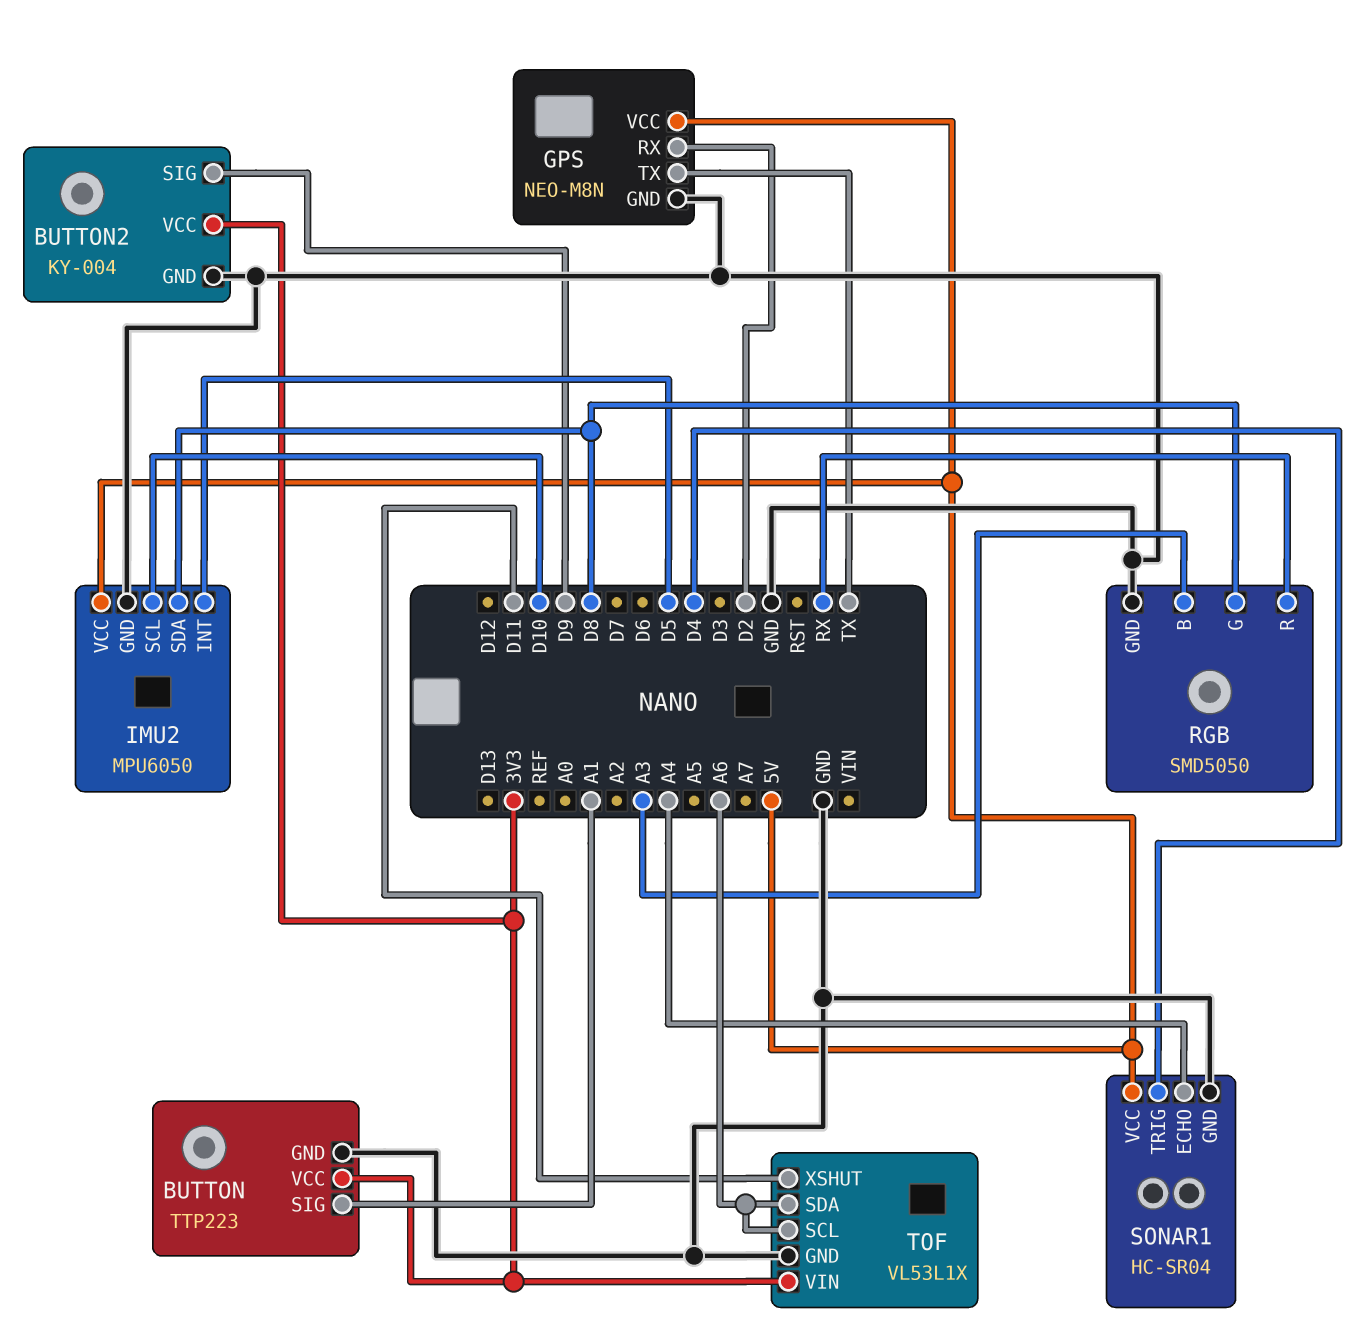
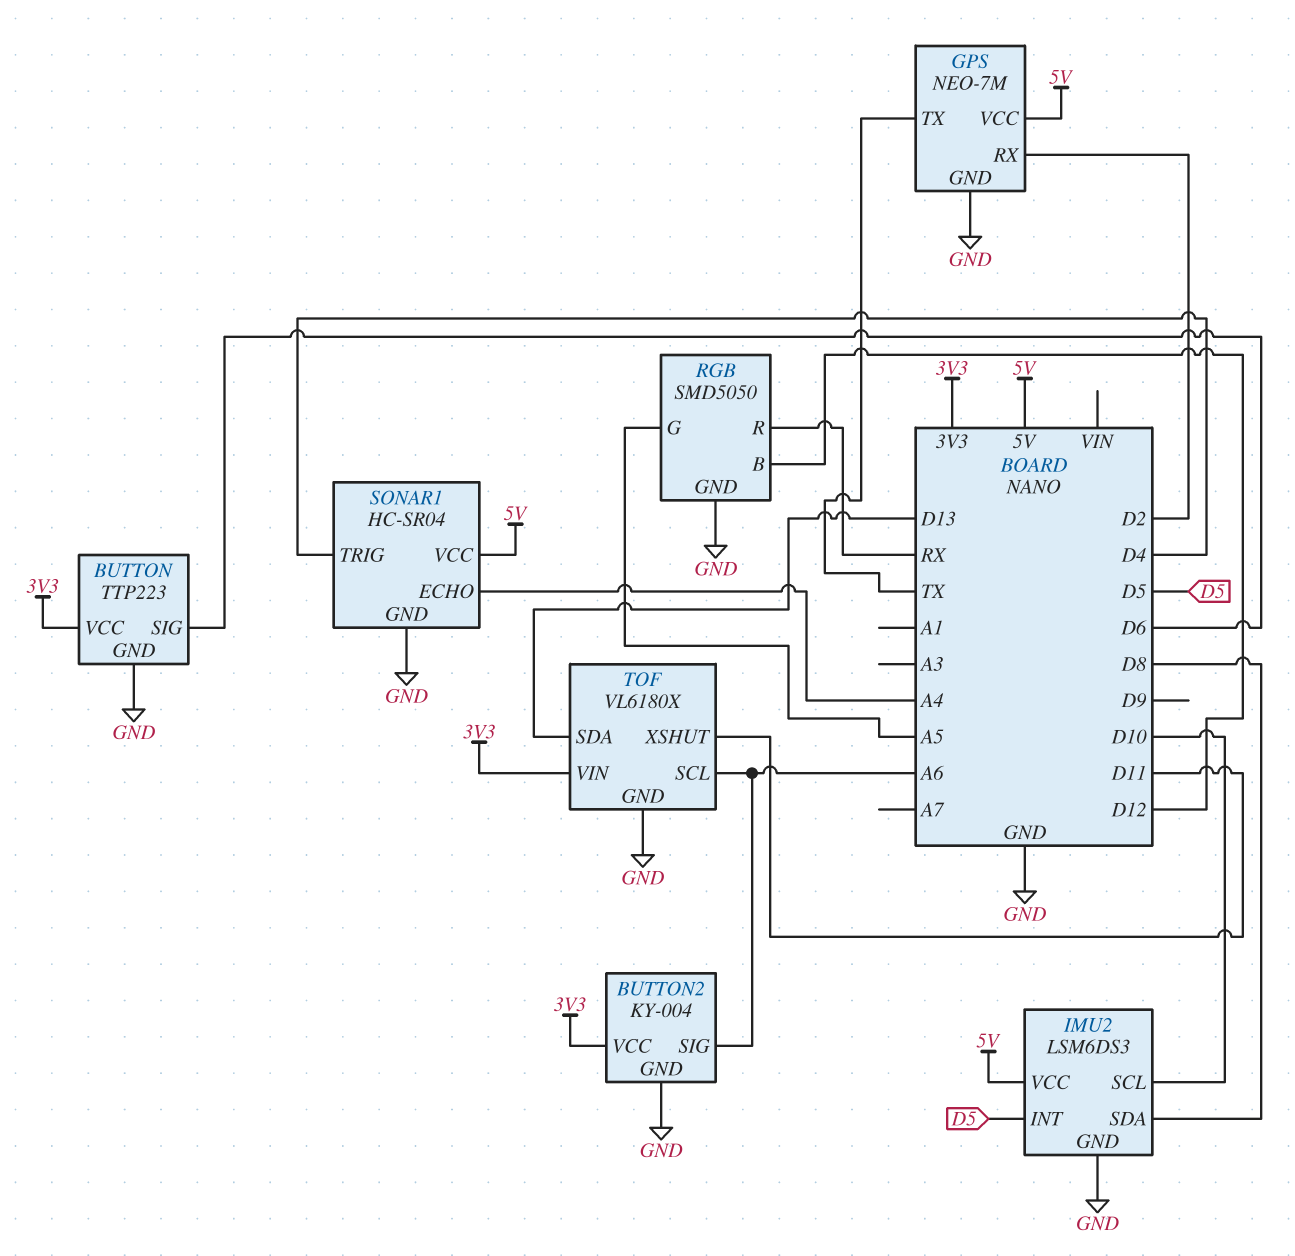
BUTTON pin SIG: A1 -> D6
BUTTON2 pin SIG: D9 -> A6
GPS: NEO-M8N -> NEO-7M
IMU2: MPU6050 -> LSM6DS3
RGB pin B: A3 -> D12
RGB pin G: D8 -> A5
TOF: VL53L1X -> VL6180X
TOF pin SDA: A6 -> D13

